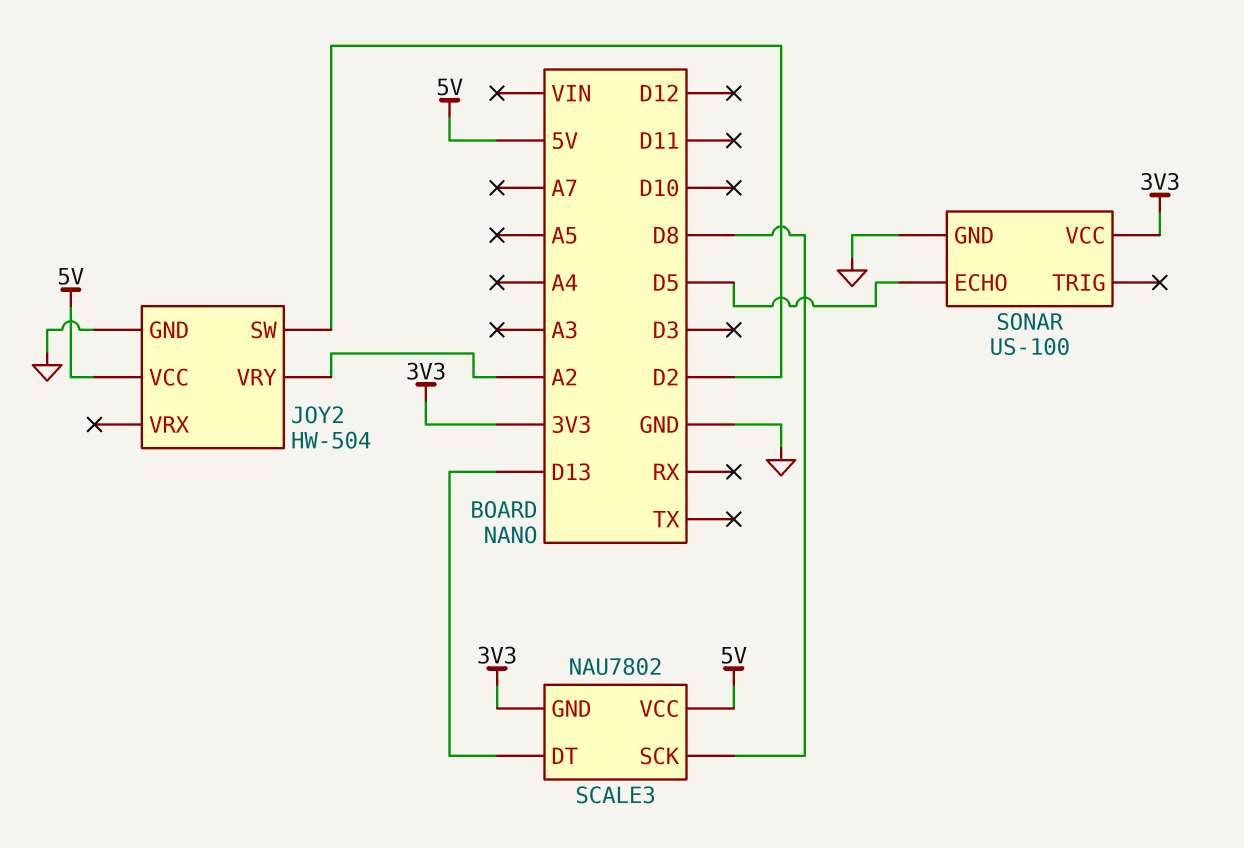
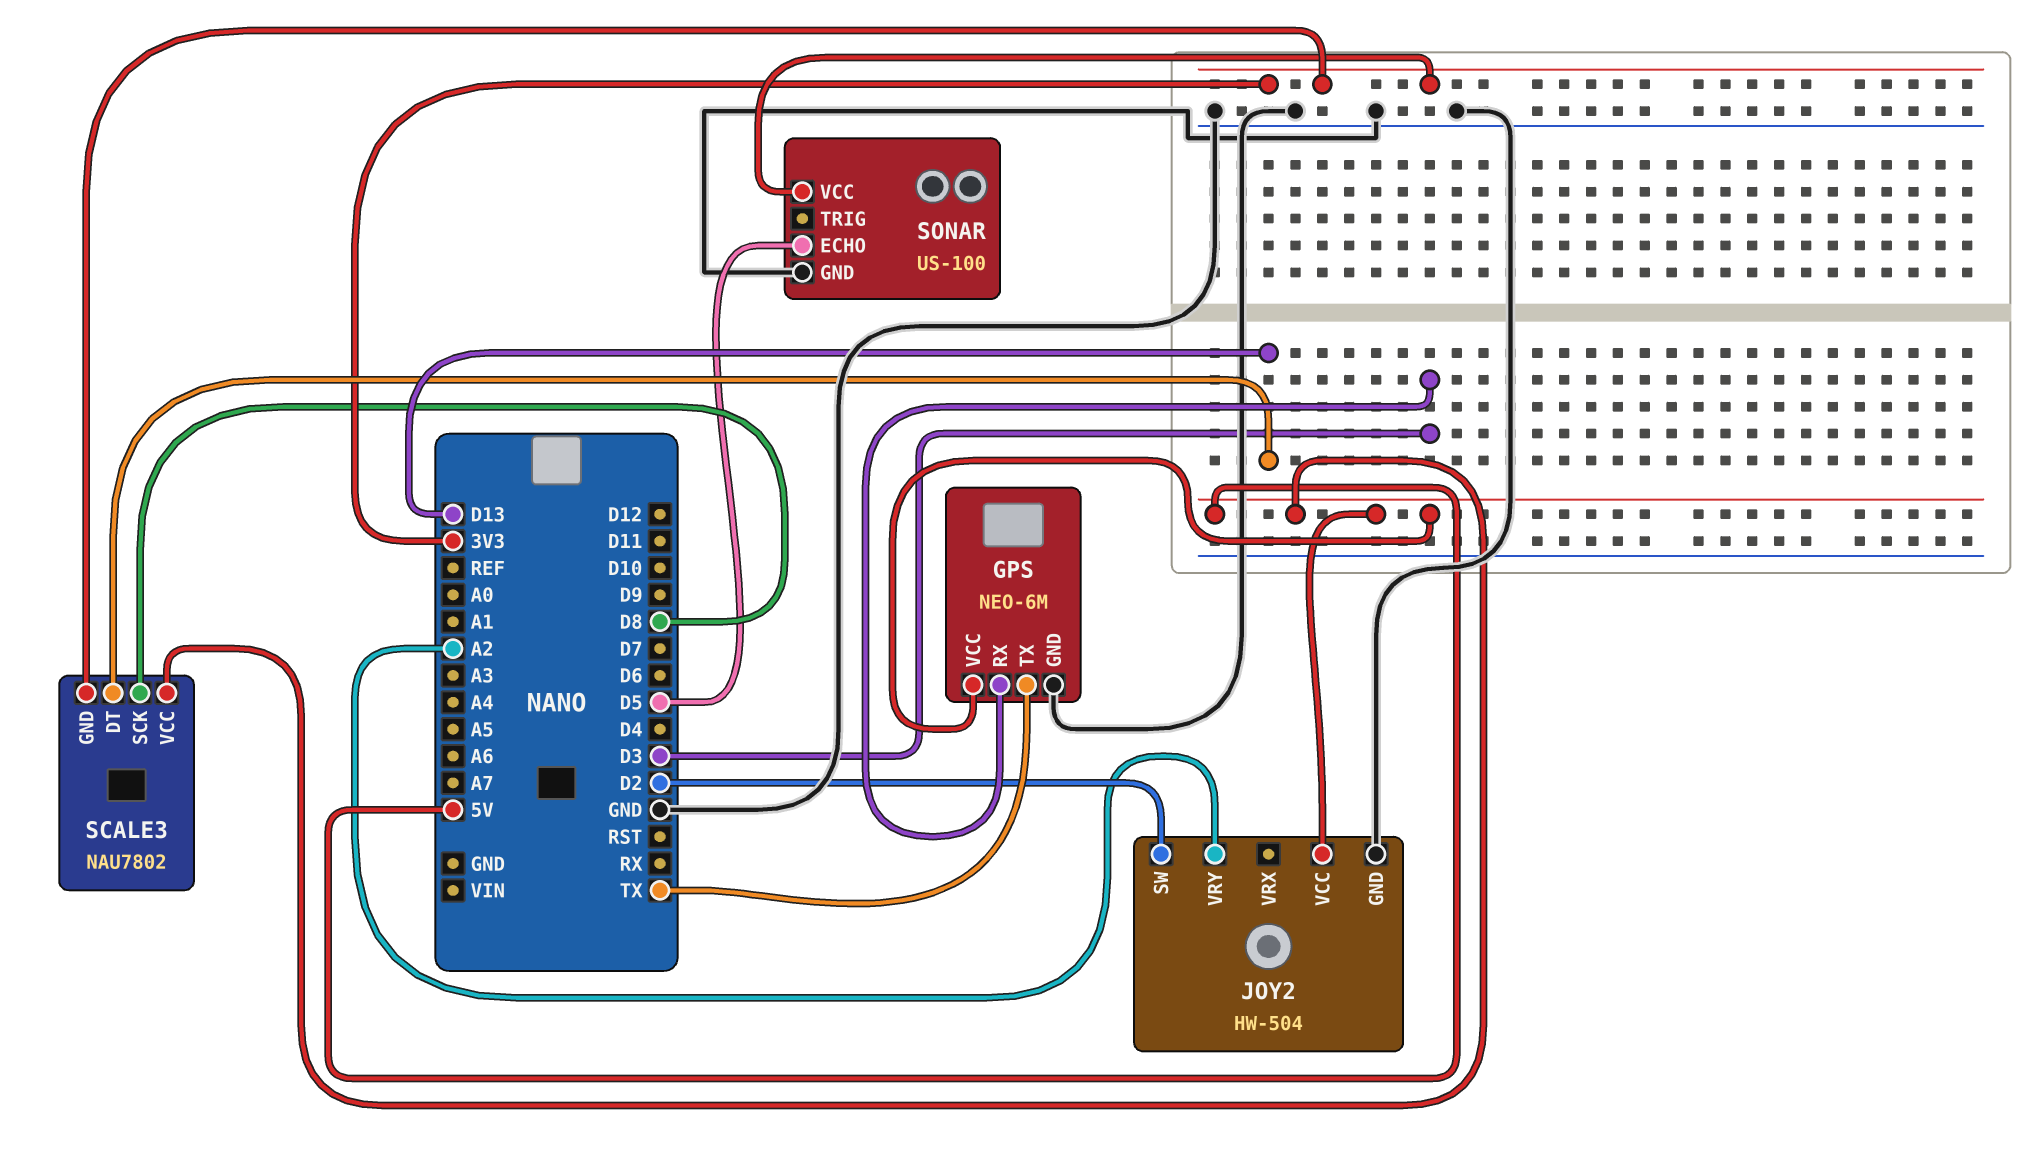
GPS: none -> NEO-6M
GPS pin GND: none -> GND
GPS pin RX: none -> D3
GPS pin TX: none -> TX
GPS pin VCC: none -> 5V

